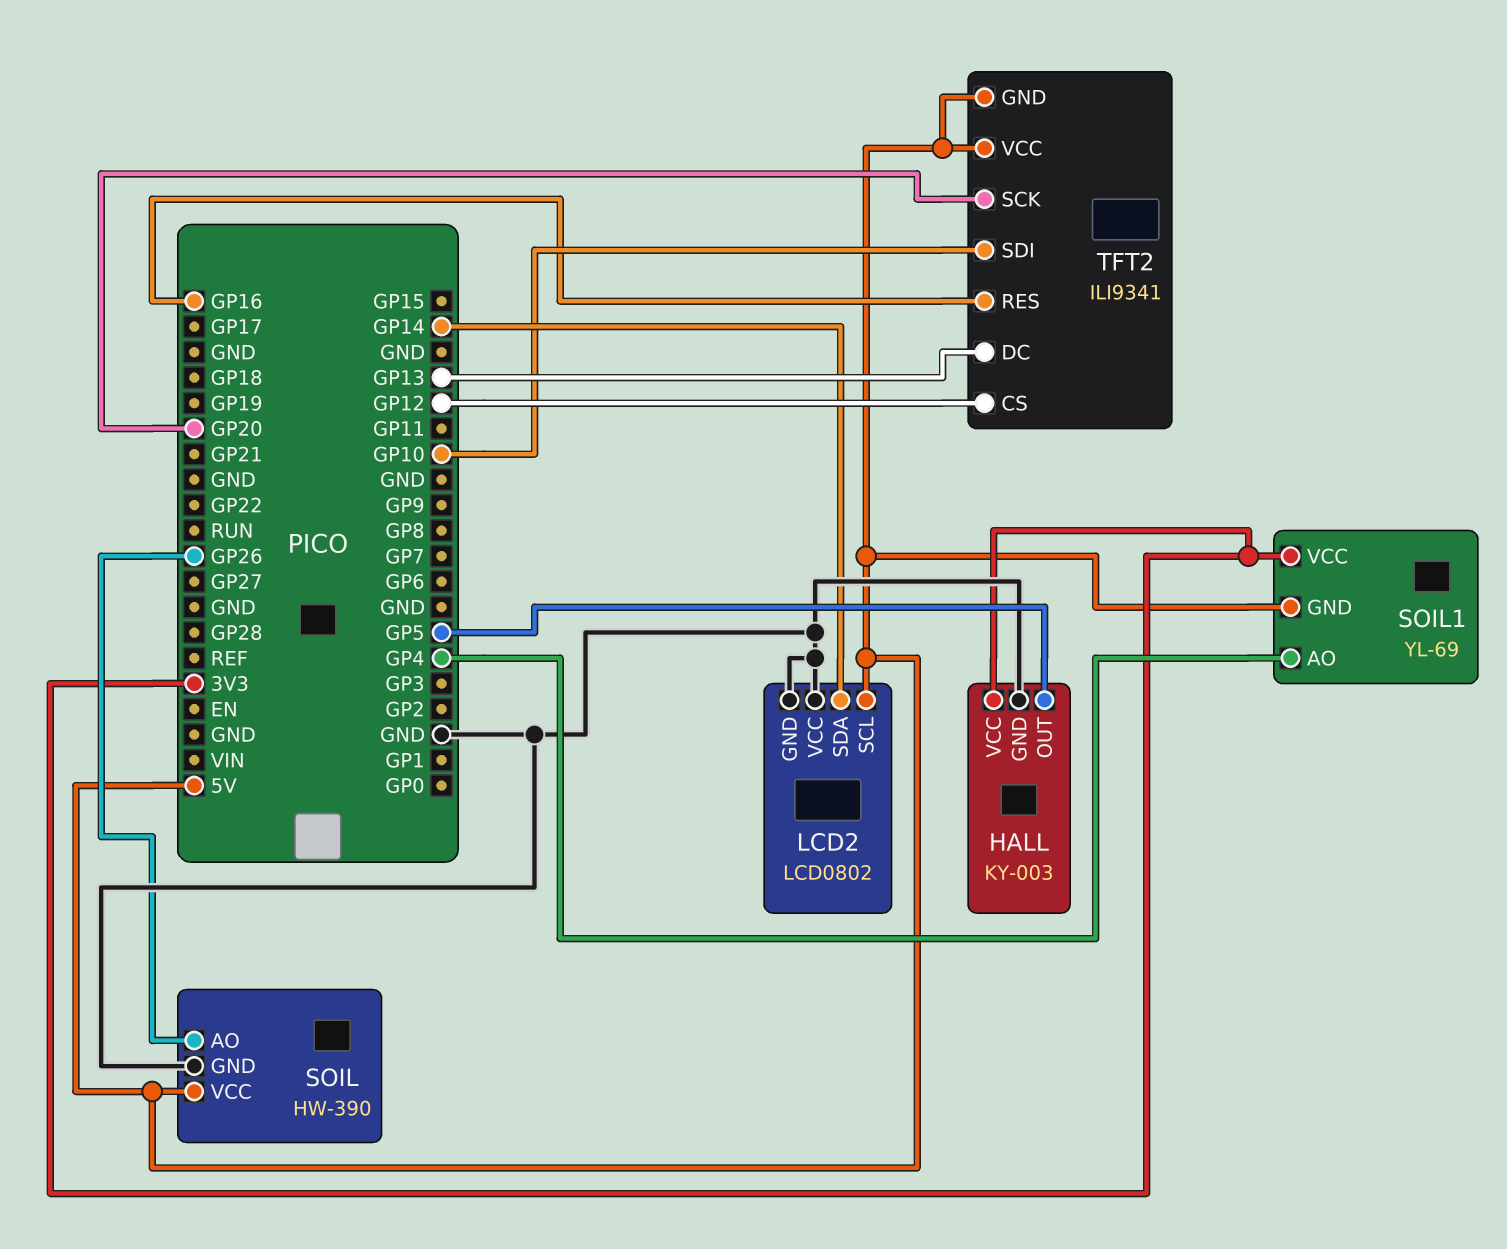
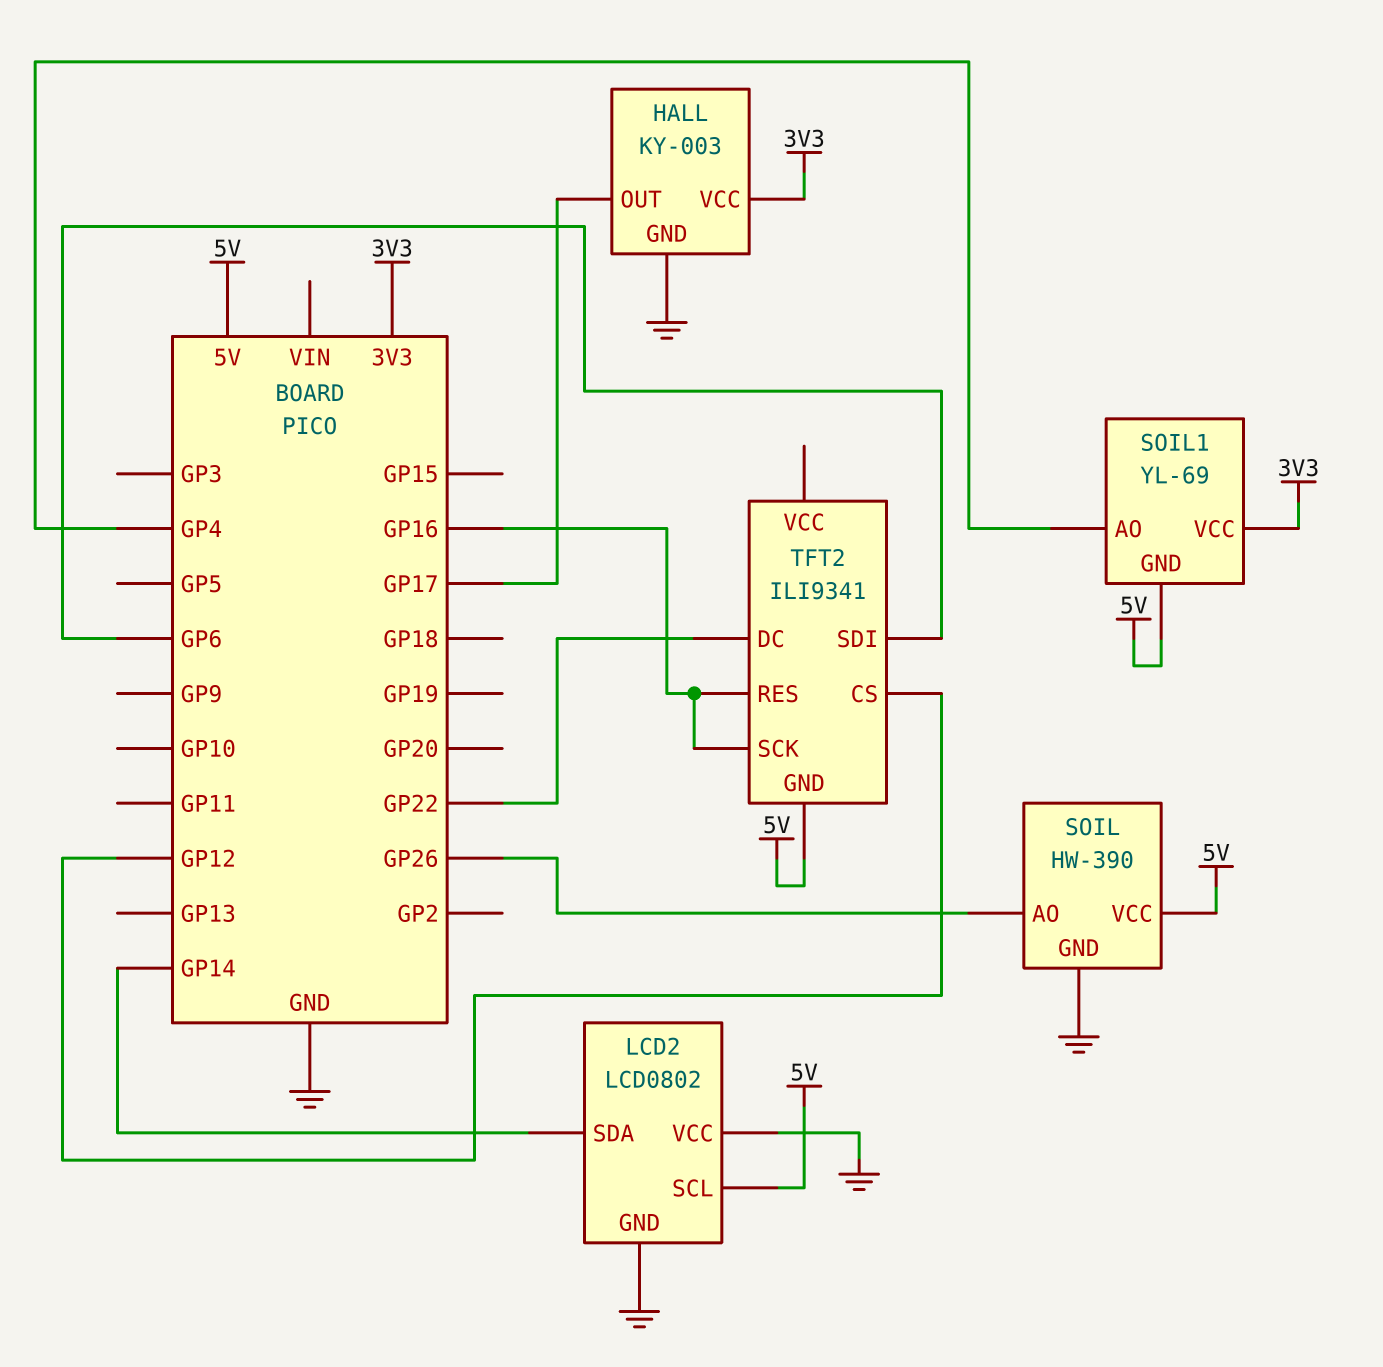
HALL pin OUT: GP5 -> GP17
TFT2 pin DC: GP13 -> GP22
TFT2 pin SCK: GP20 -> GP16
TFT2 pin SDI: GP10 -> GP6
TFT2 pin VCC: 5V -> none

